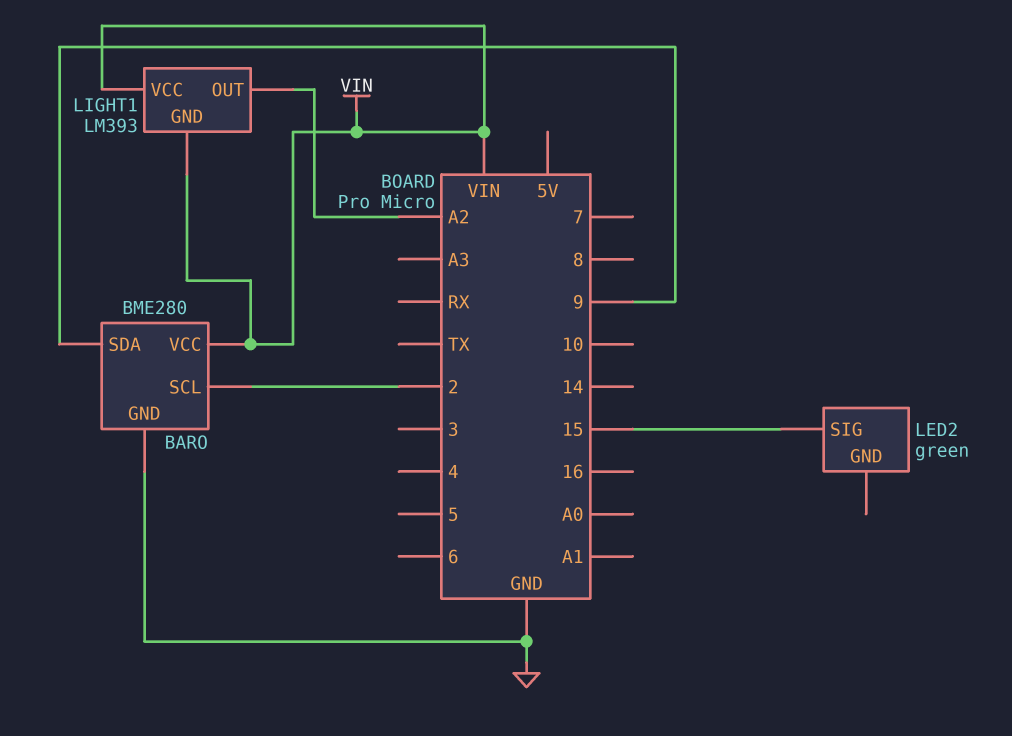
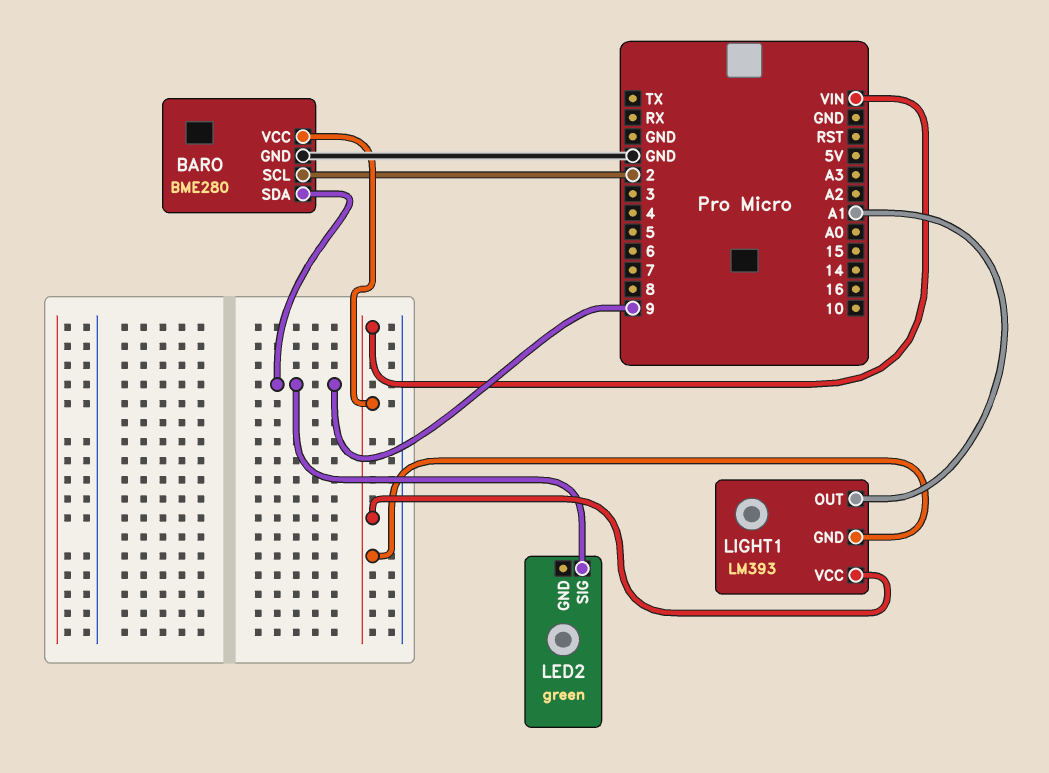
LED2 pin SIG: 15 -> 9
LIGHT1 pin OUT: A2 -> A1

